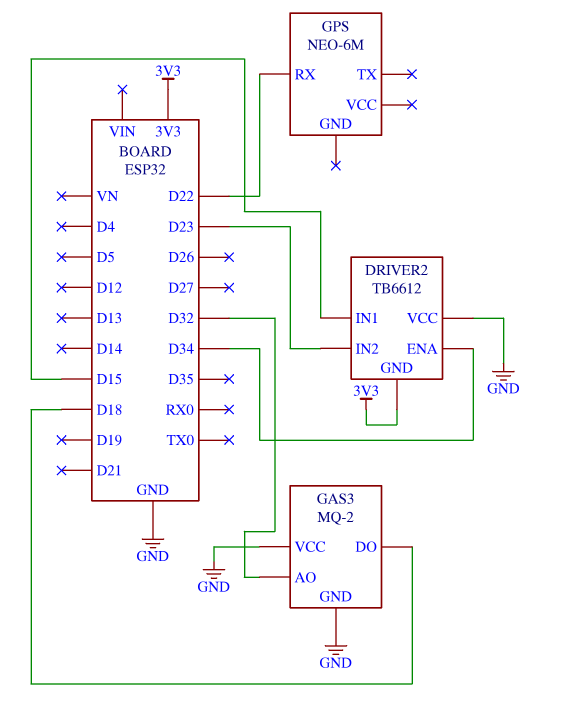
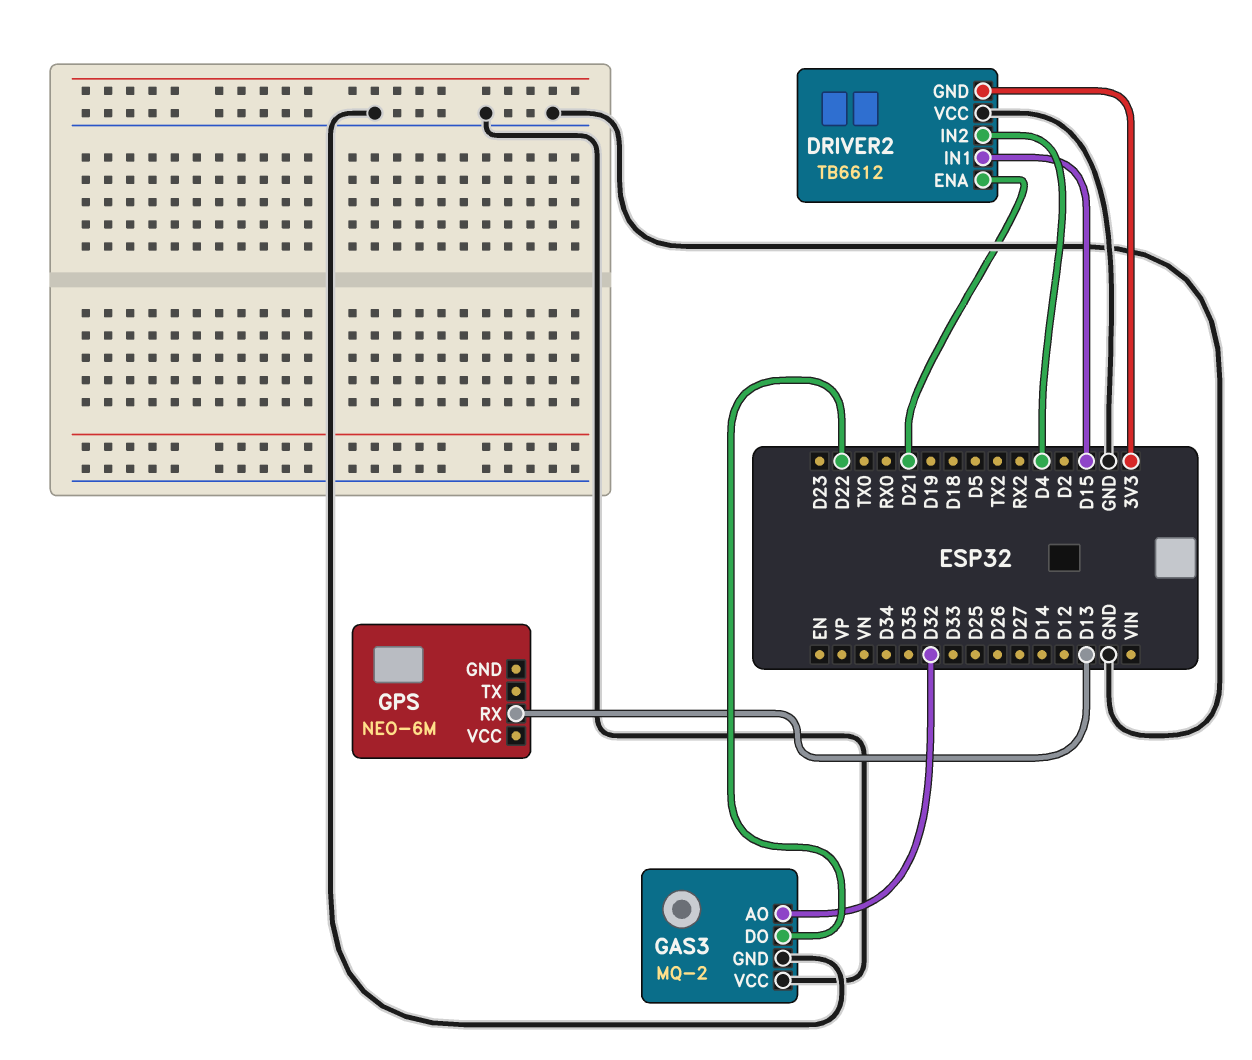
DRIVER2 pin ENA: D34 -> D21
DRIVER2 pin IN2: D23 -> D4
GAS3 pin DO: D18 -> D22
GPS pin RX: D22 -> D13

